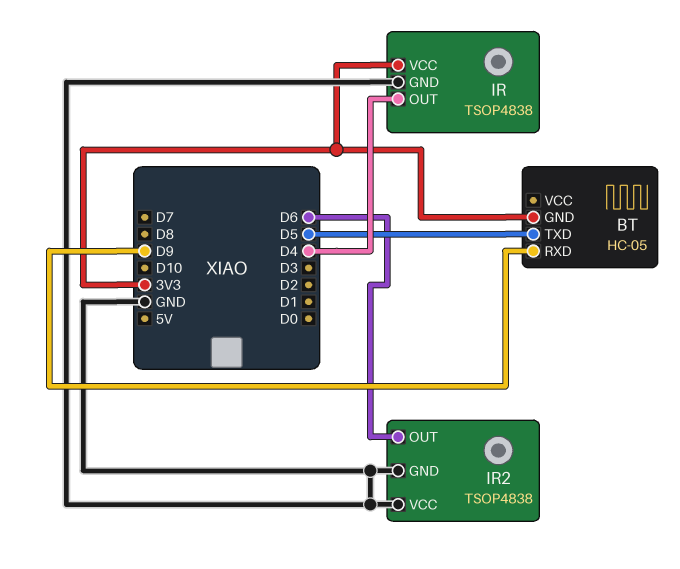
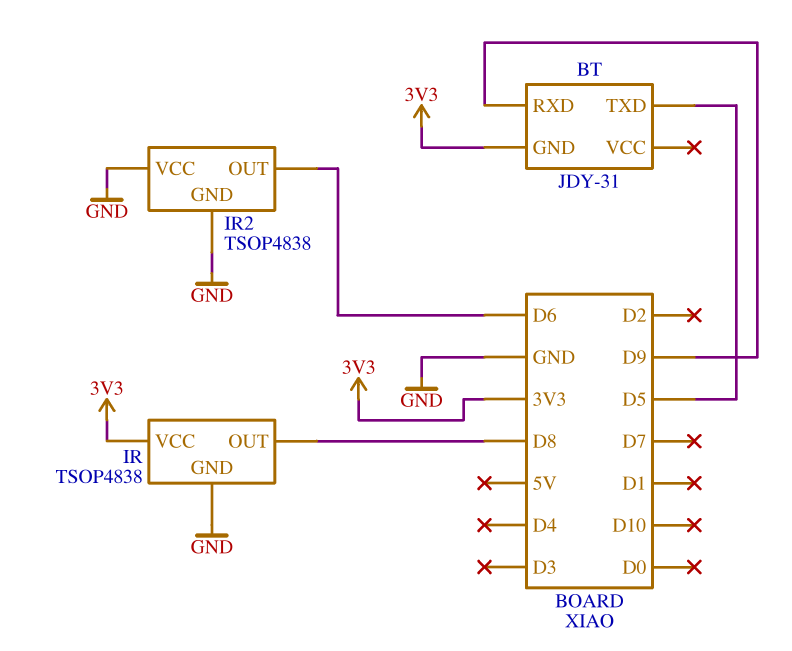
BT: HC-05 -> JDY-31
IR pin OUT: D4 -> D8

